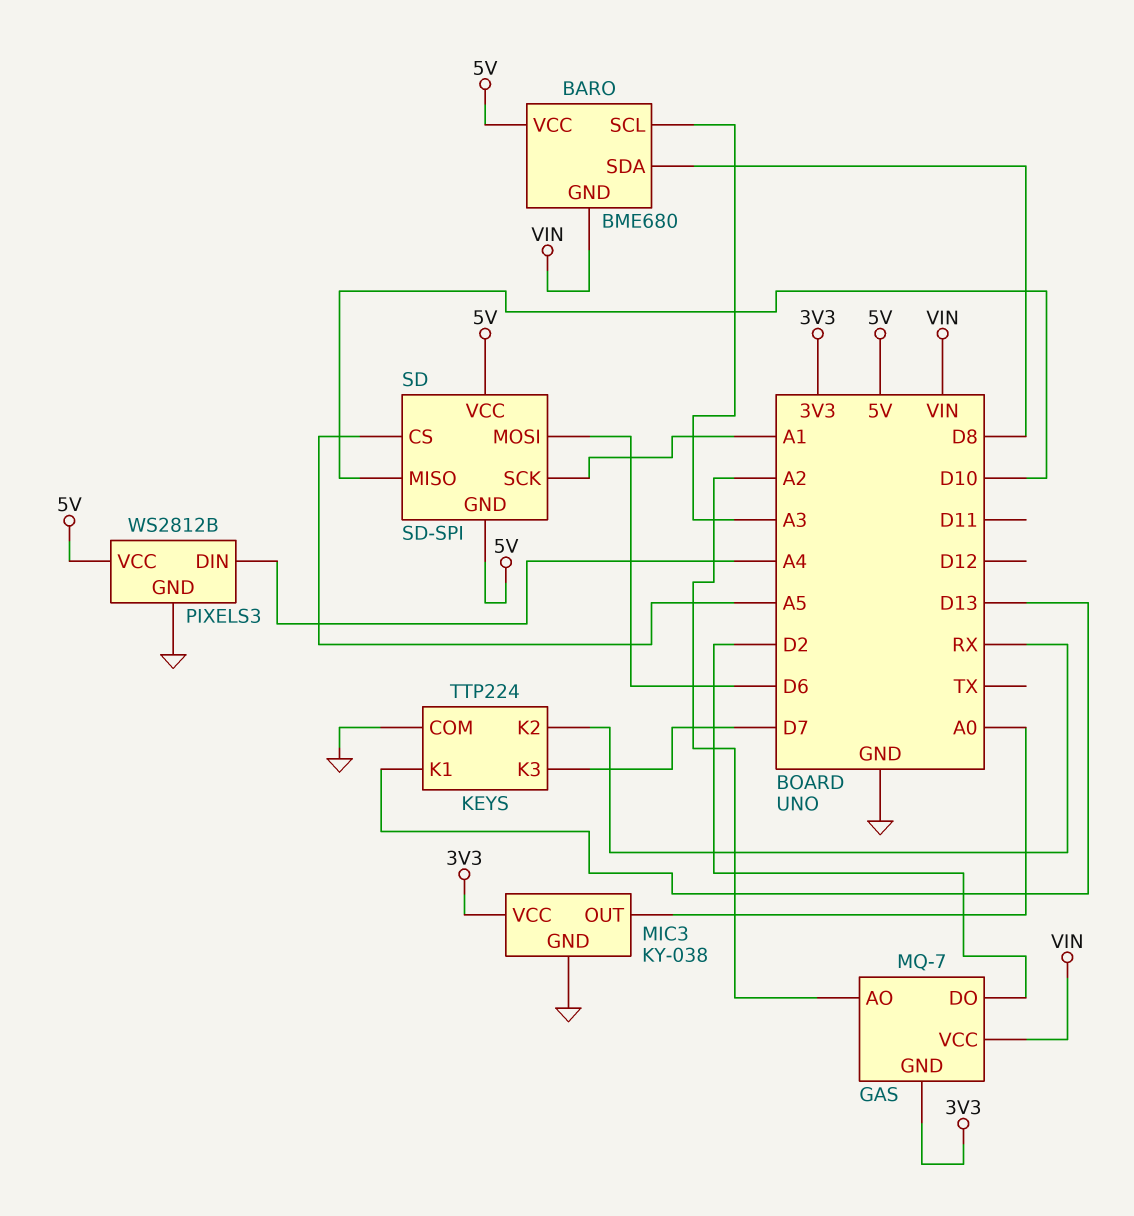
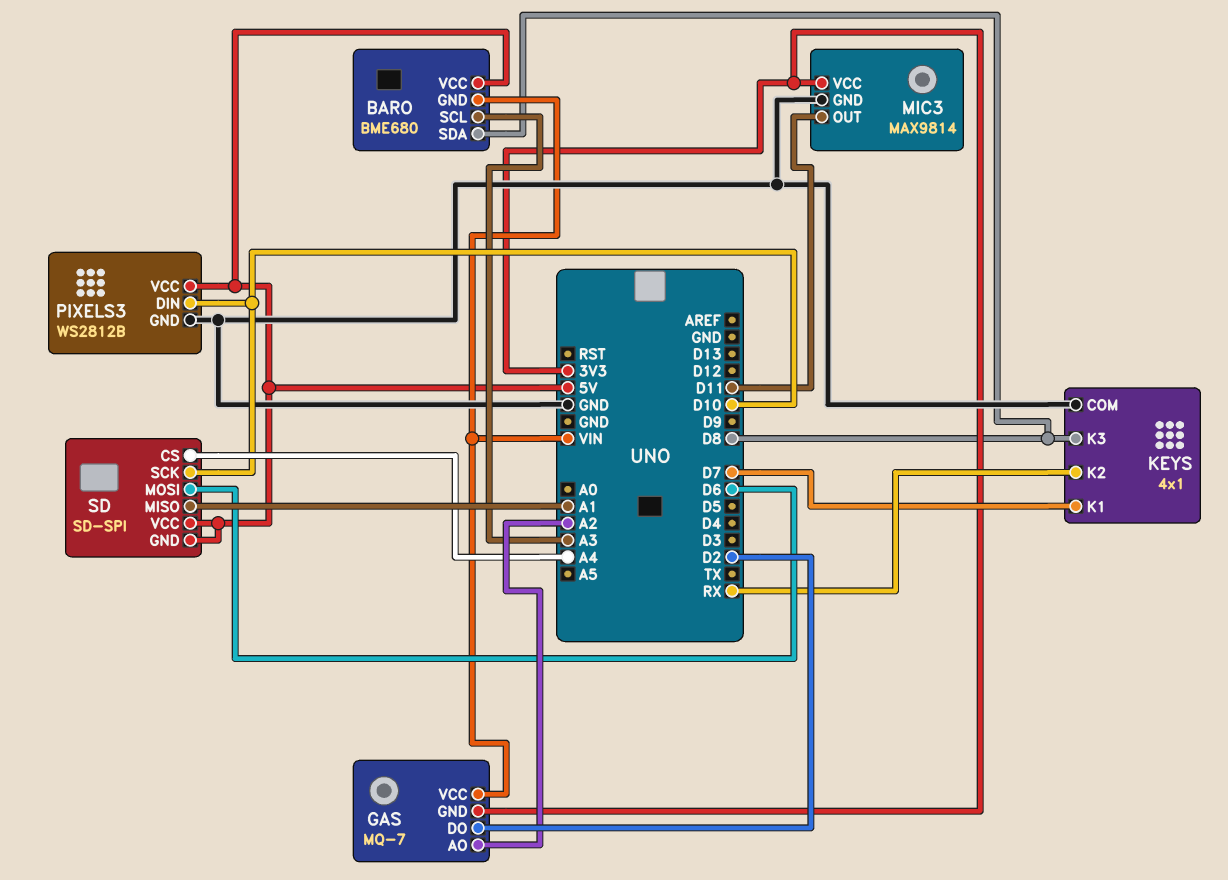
KEYS: TTP224 -> 4x1
KEYS pin K1: D13 -> D7
KEYS pin K3: D7 -> D8
MIC3: KY-038 -> MAX9814
MIC3 pin OUT: A0 -> D11
PIXELS3 pin DIN: A4 -> D10
SD pin CS: A5 -> A4
SD pin MISO: D10 -> A1
SD pin SCK: A1 -> D10

